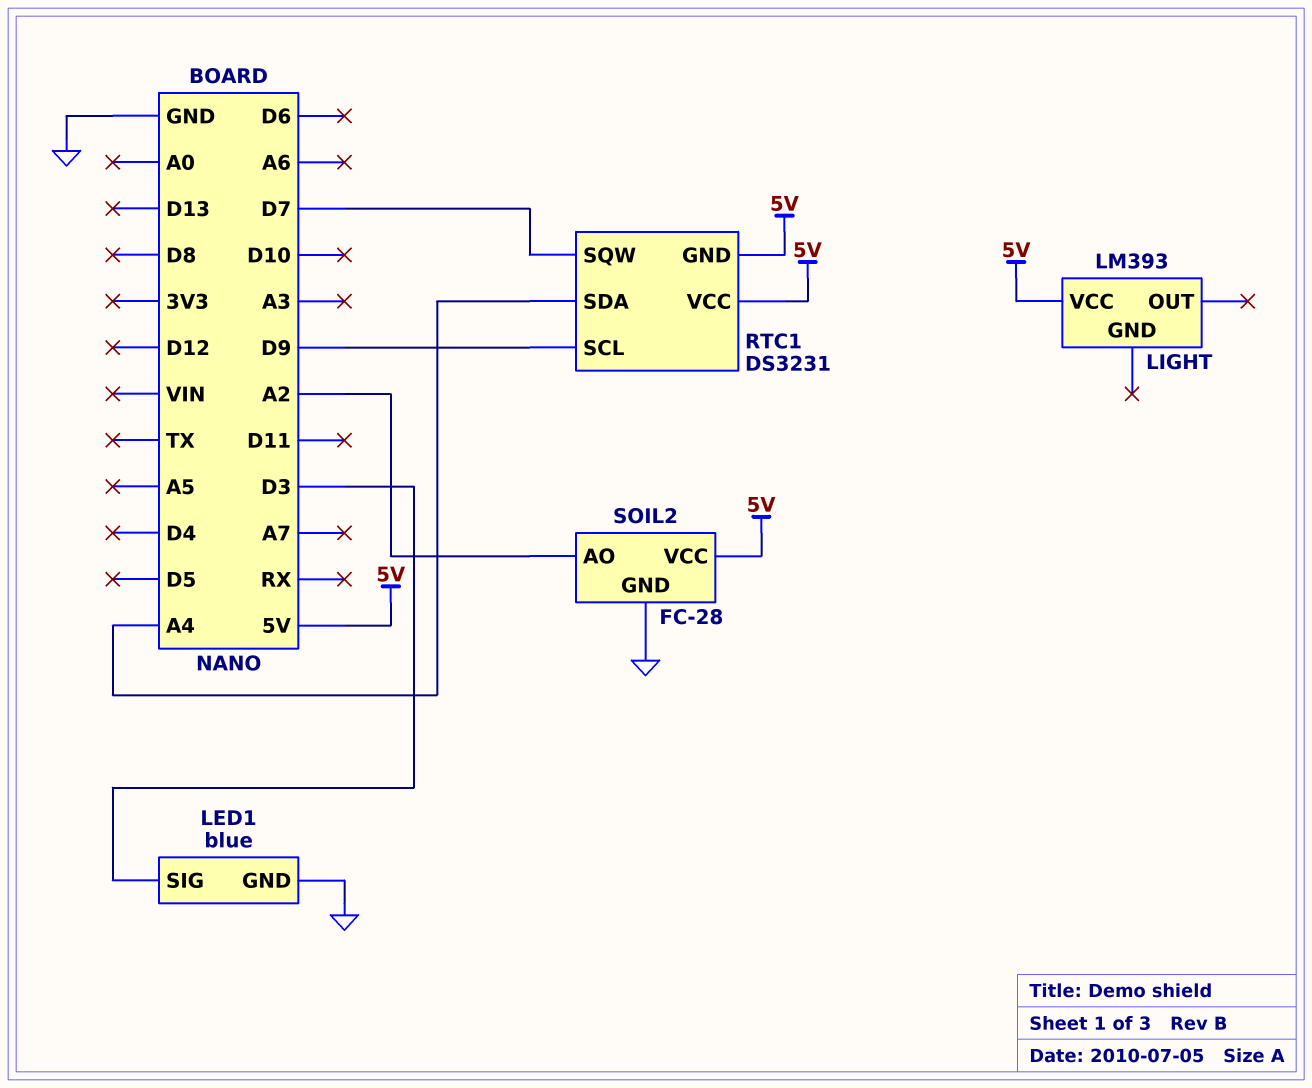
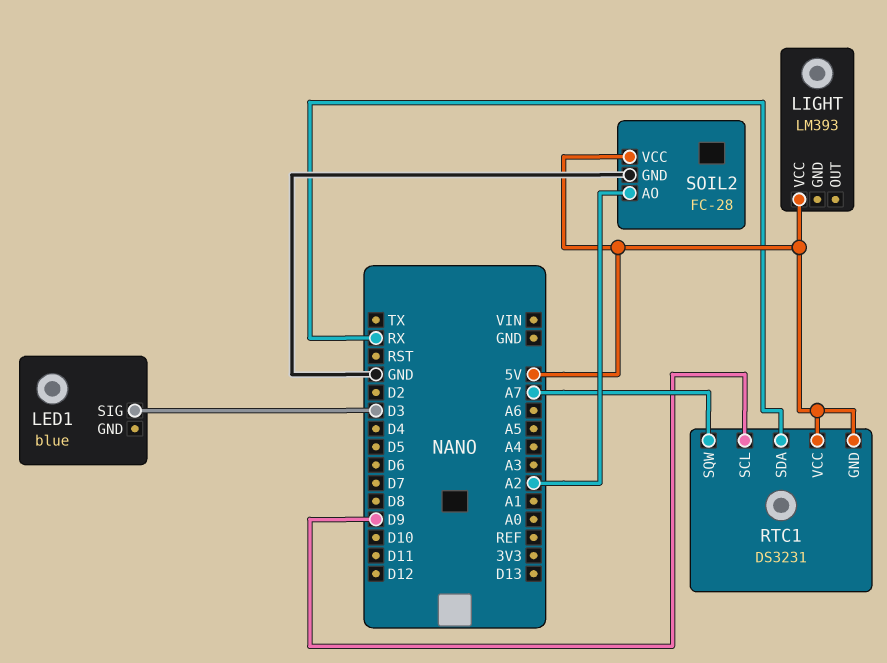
LED1 pin GND: GND -> none
RTC1 pin SDA: A4 -> RX
RTC1 pin SQW: D7 -> A7

